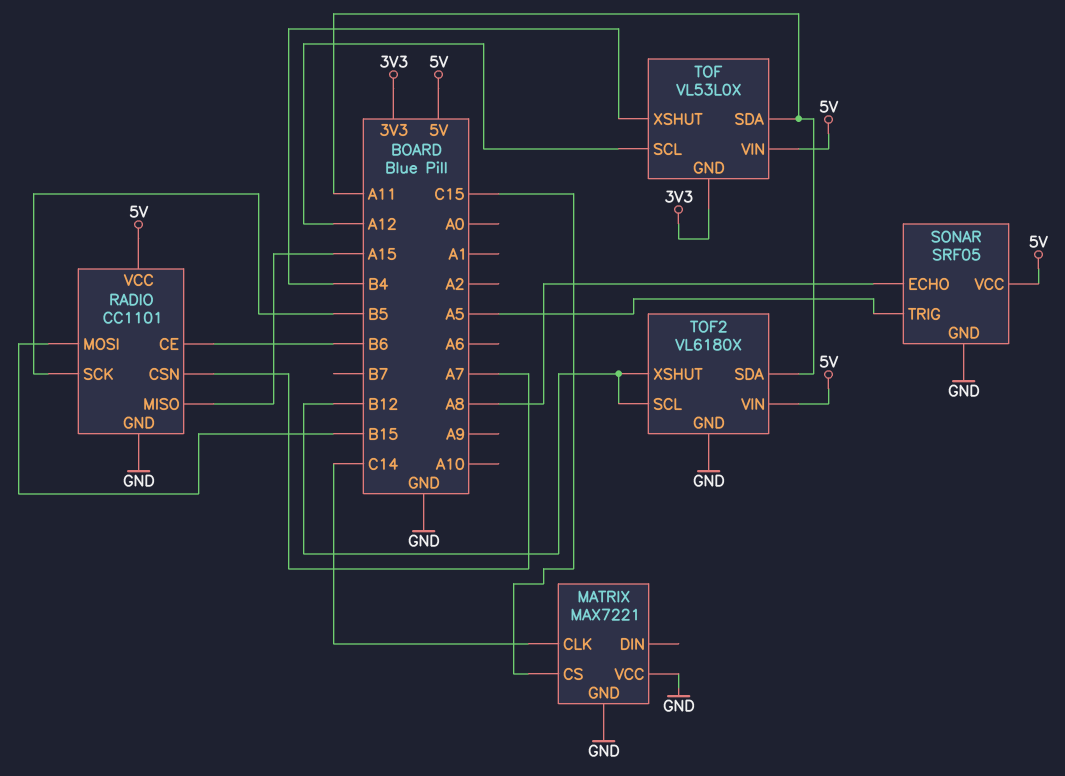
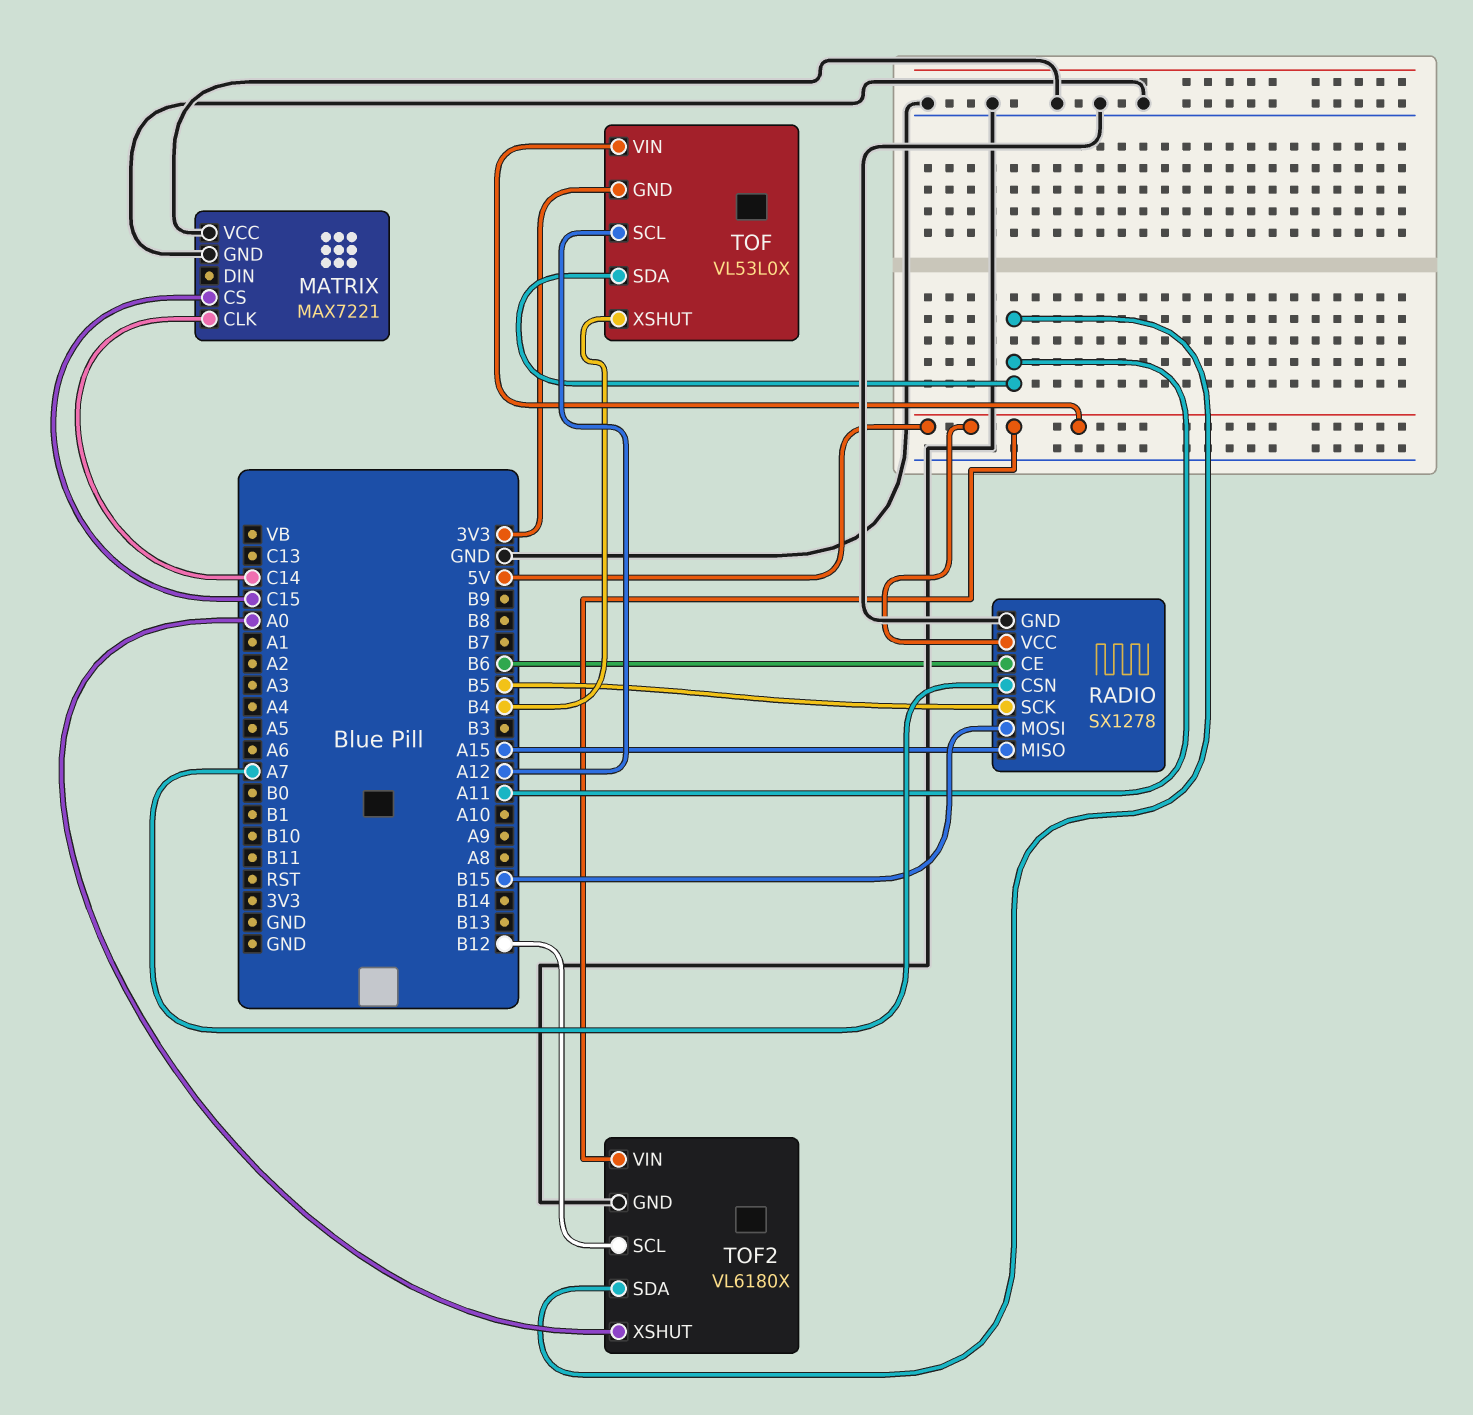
RADIO: CC1101 -> SX1278
SONAR: SRF05 -> none
SONAR pin ECHO: A8 -> none
SONAR pin GND: GND -> none
SONAR pin TRIG: A5 -> none
SONAR pin VCC: 5V -> none
TOF2 pin XSHUT: B12 -> A0

